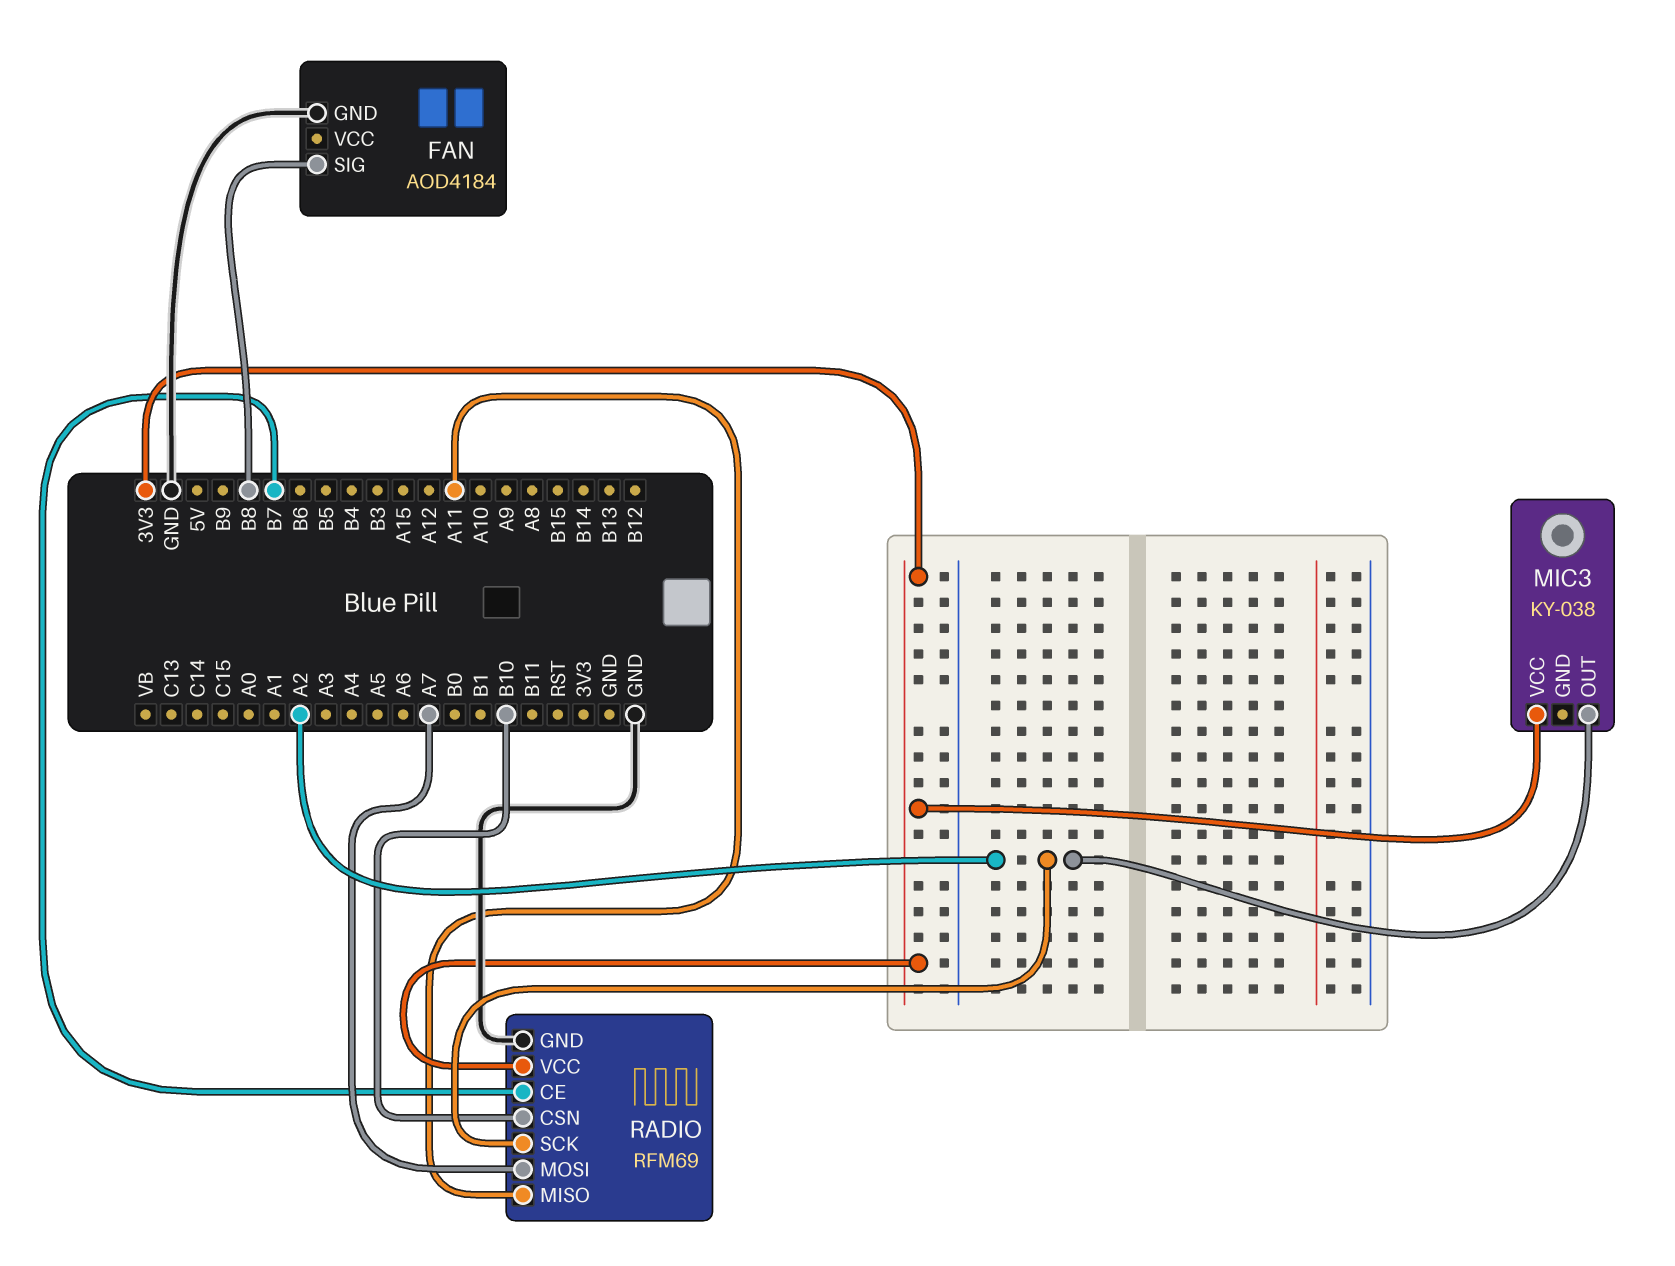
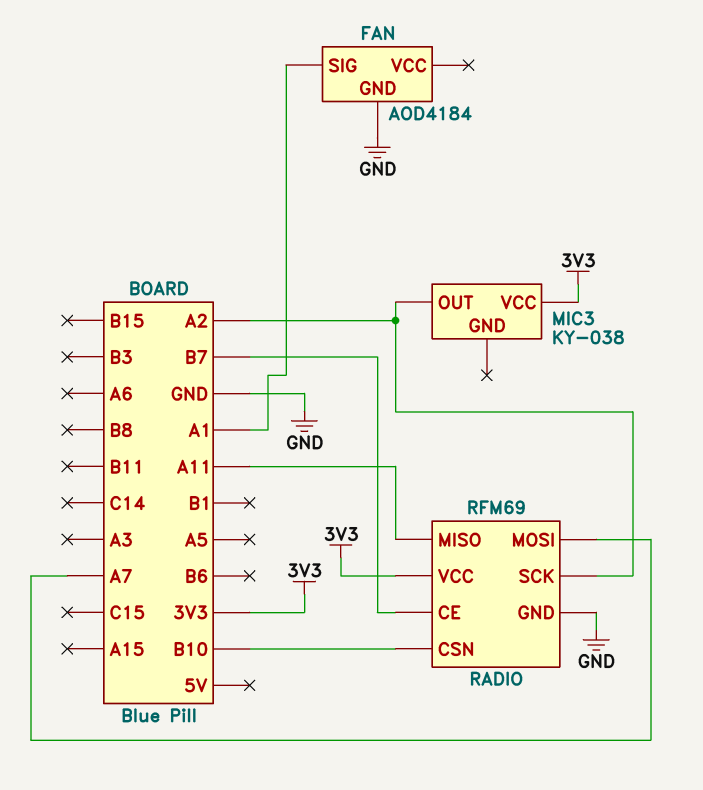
FAN pin SIG: B8 -> A1

